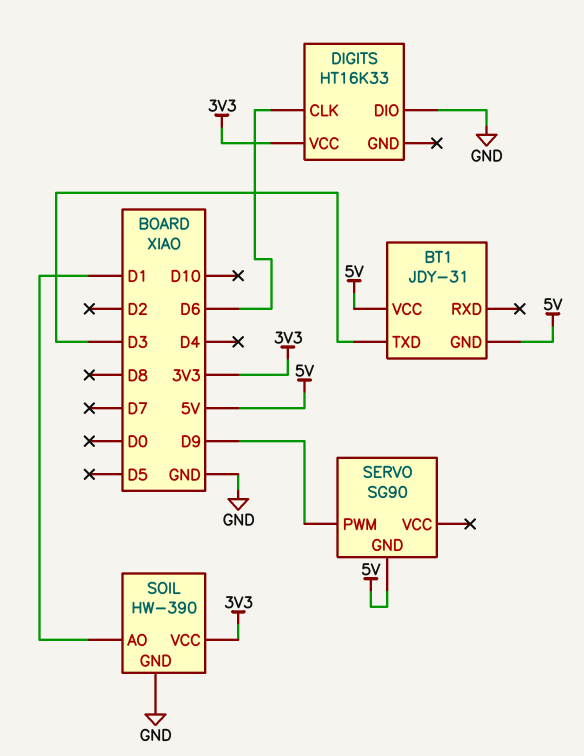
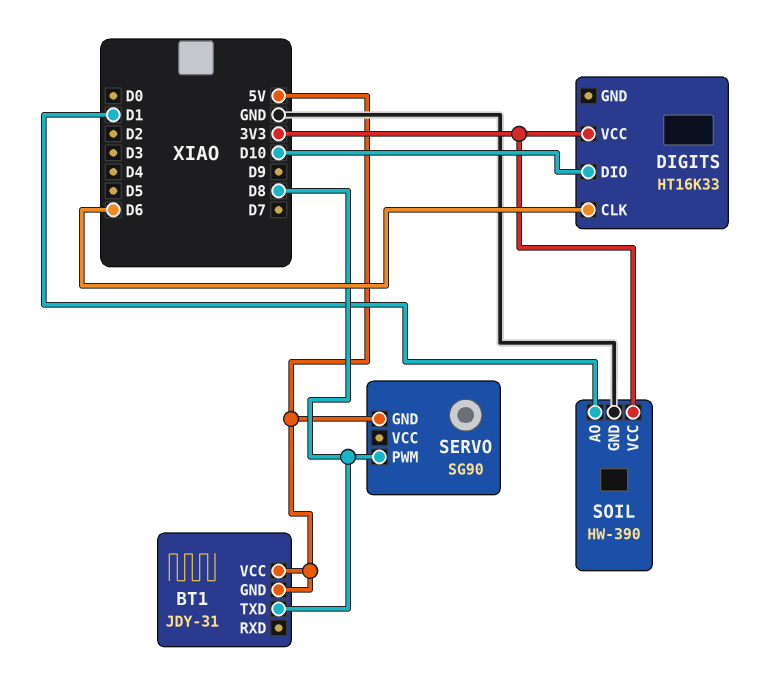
BT1 pin TXD: D3 -> D8
DIGITS pin DIO: GND -> D10
SERVO pin PWM: D9 -> D8

